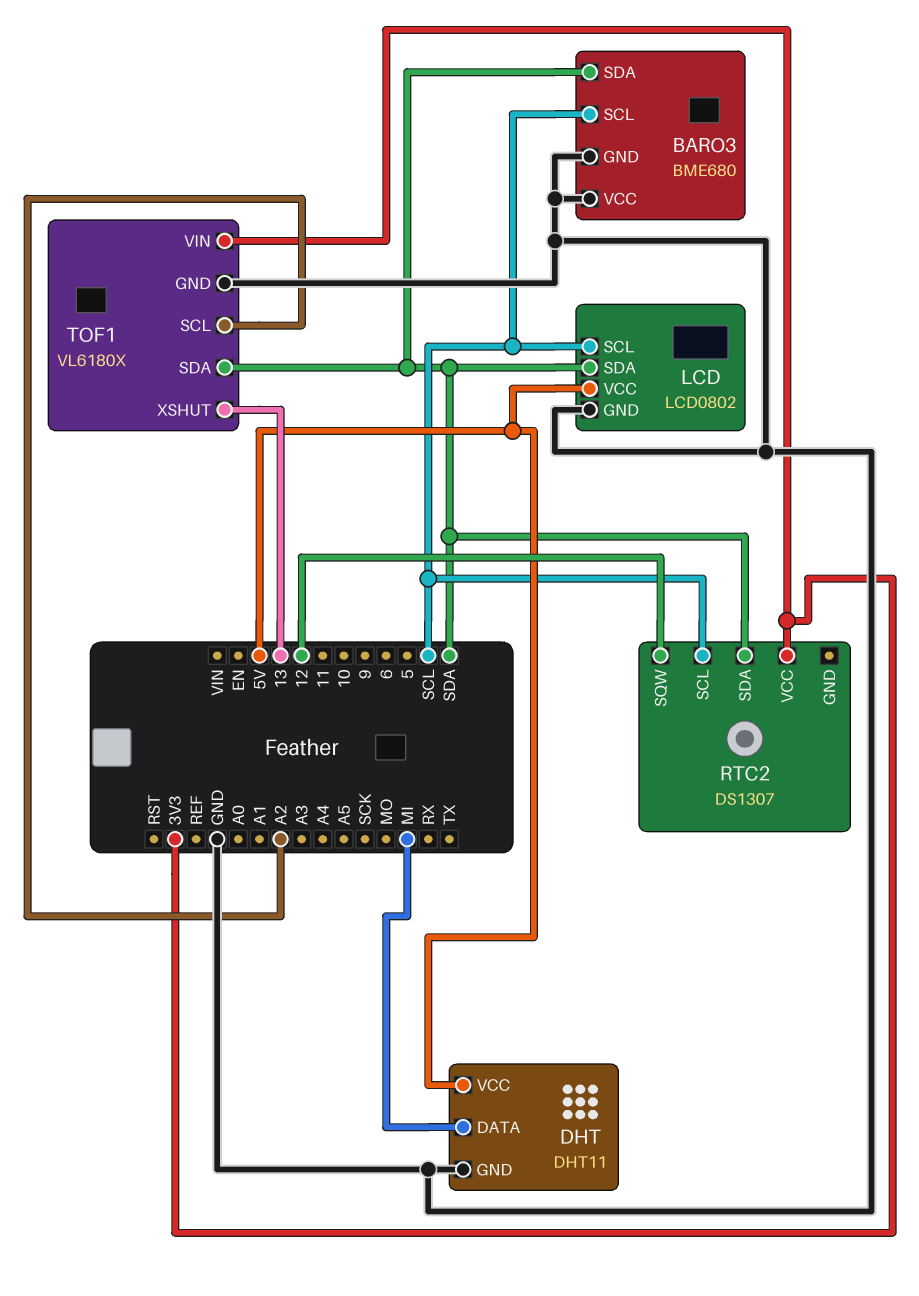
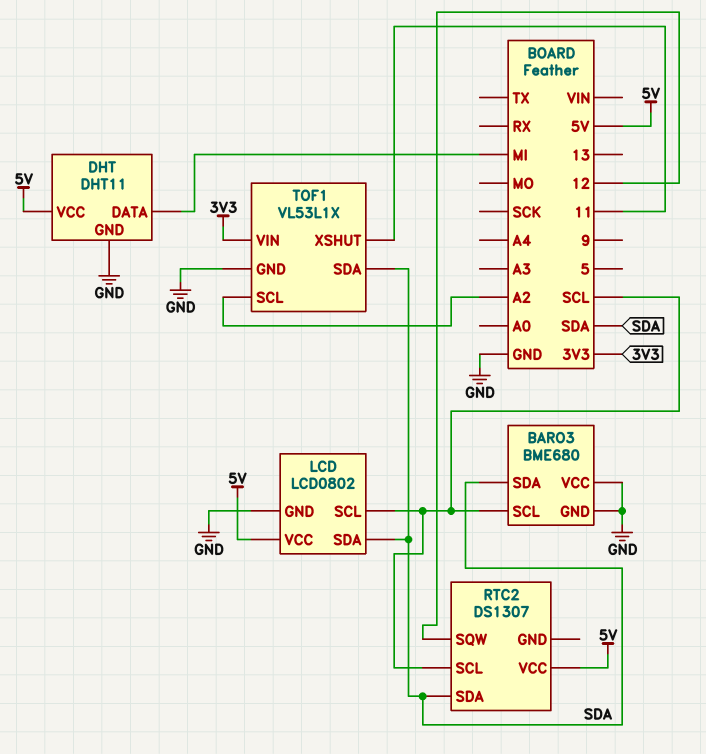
RTC2 pin VCC: 3V3 -> 5V
TOF1: VL6180X -> VL53L1X
TOF1 pin XSHUT: 13 -> 11

